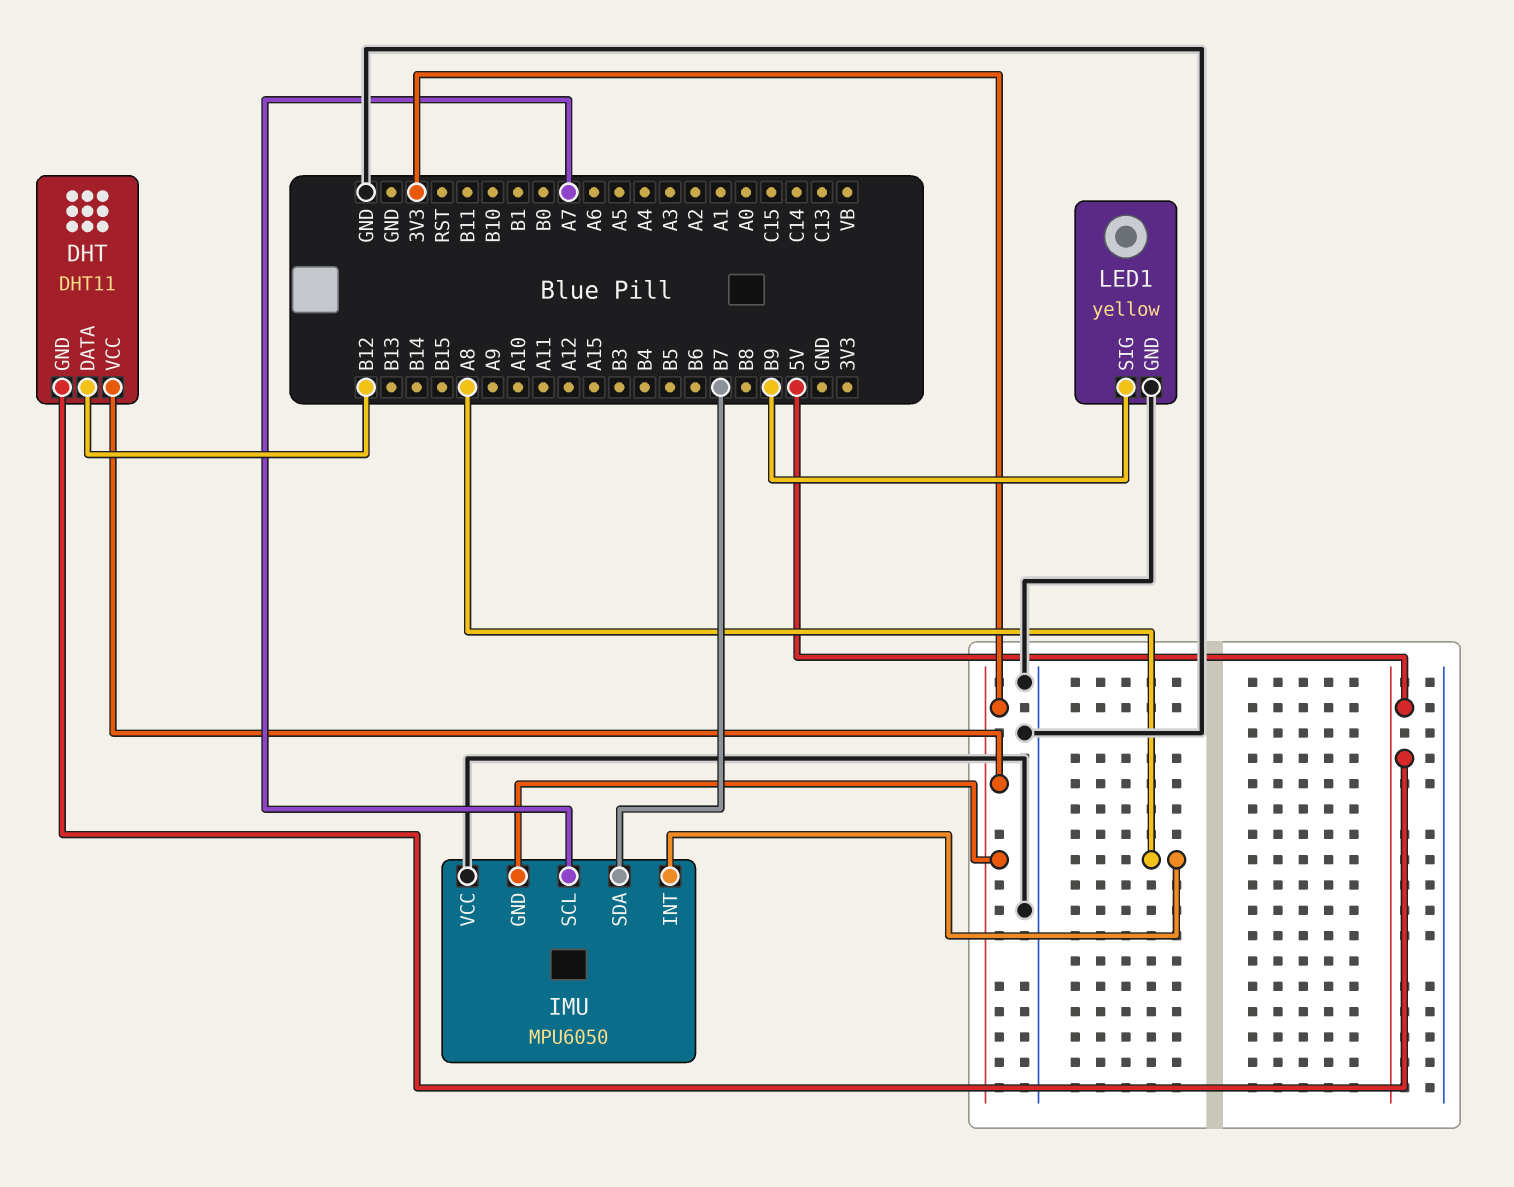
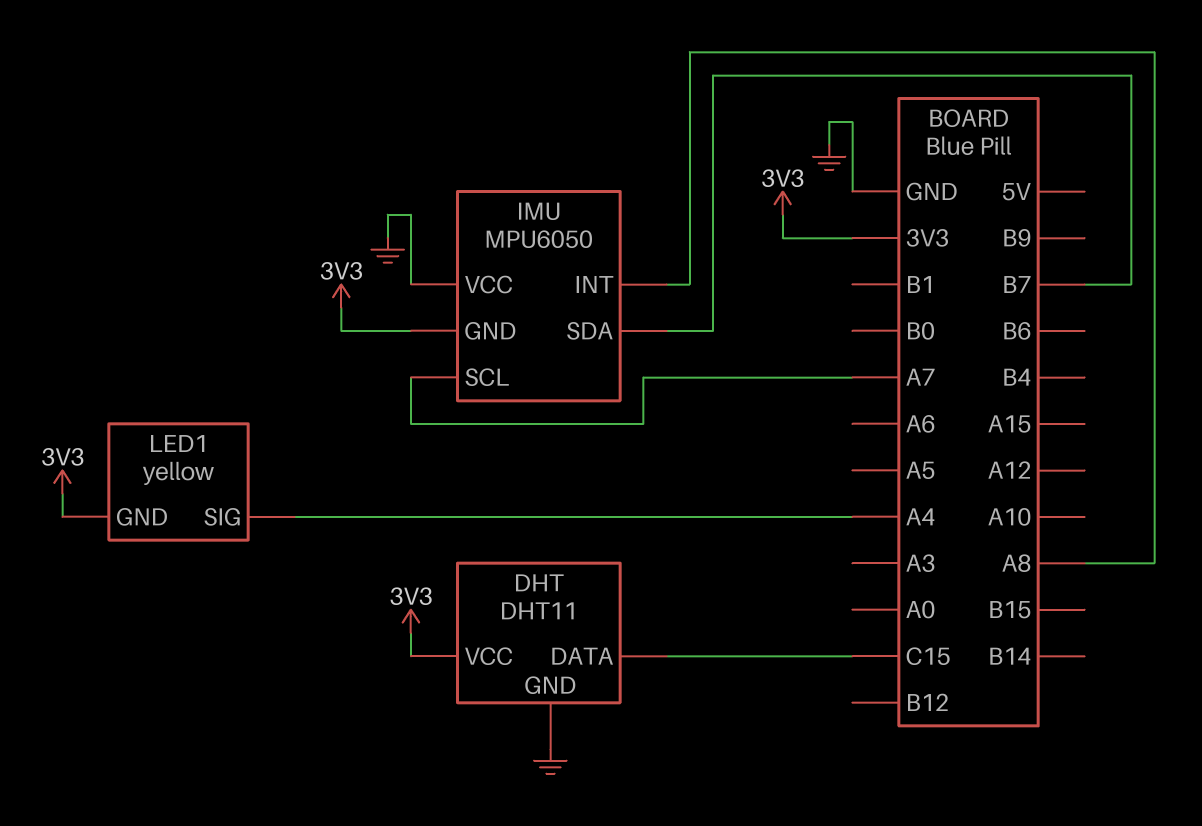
DHT pin DATA: B12 -> C15
DHT pin GND: 5V -> GND
LED1 pin GND: GND -> 3V3
LED1 pin SIG: B9 -> A4

